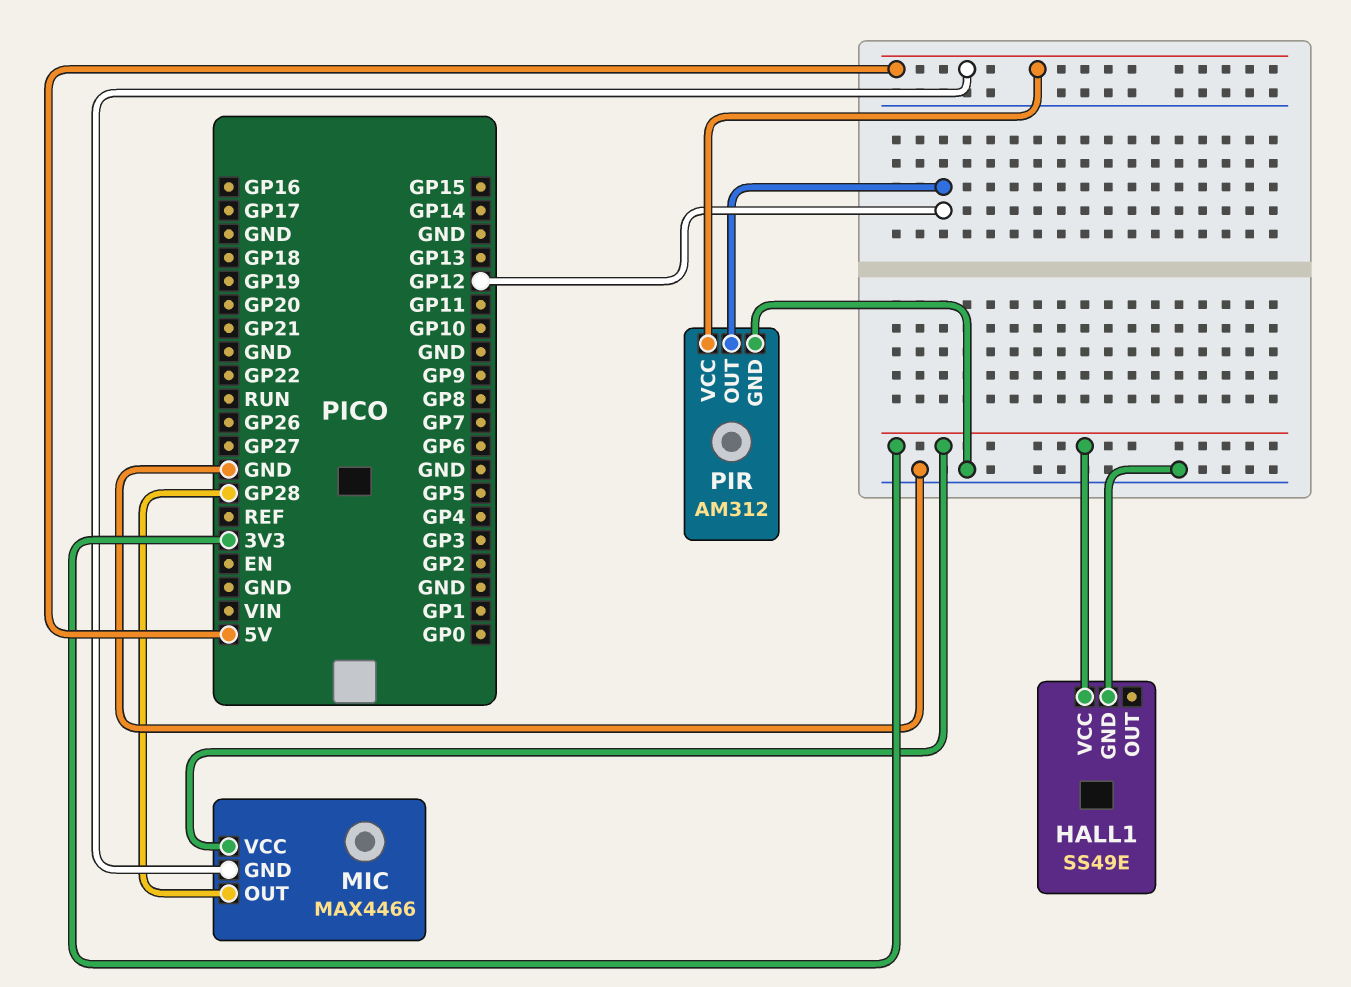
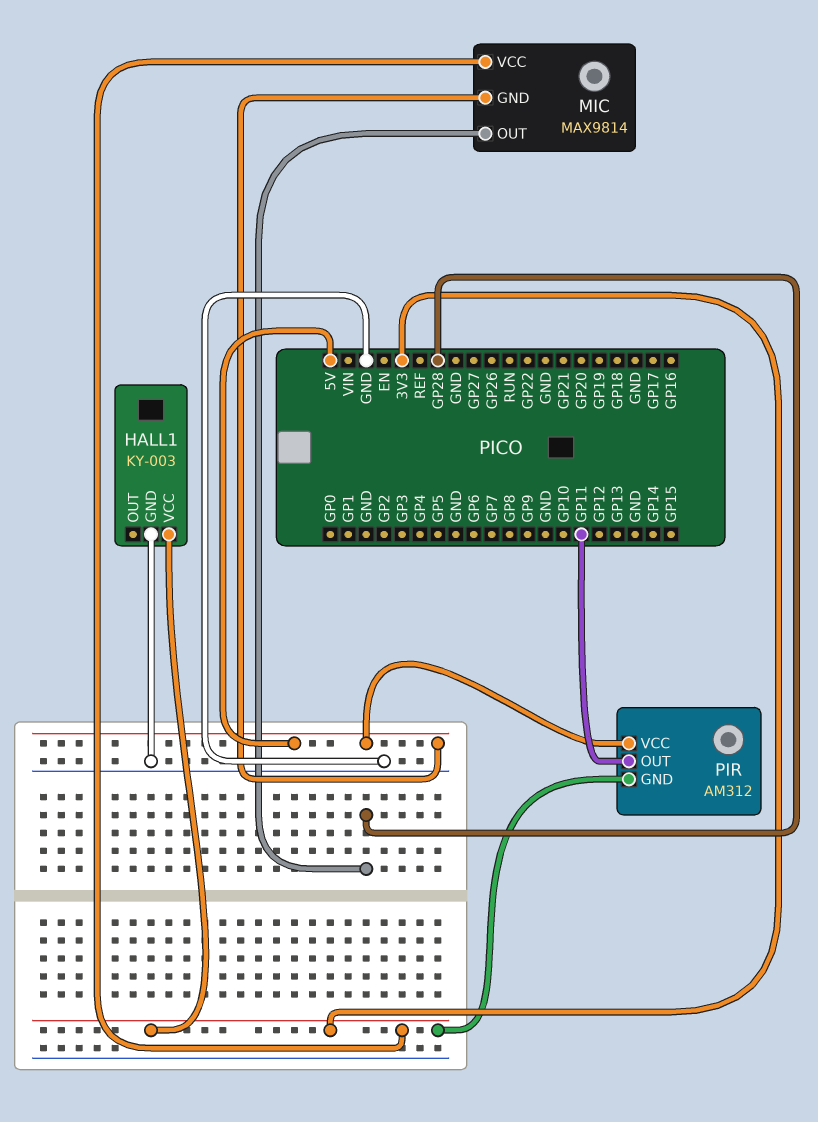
HALL1: SS49E -> KY-003
MIC: MAX4466 -> MAX9814
PIR pin GND: GND -> 3V3
PIR pin OUT: GP12 -> GP11

